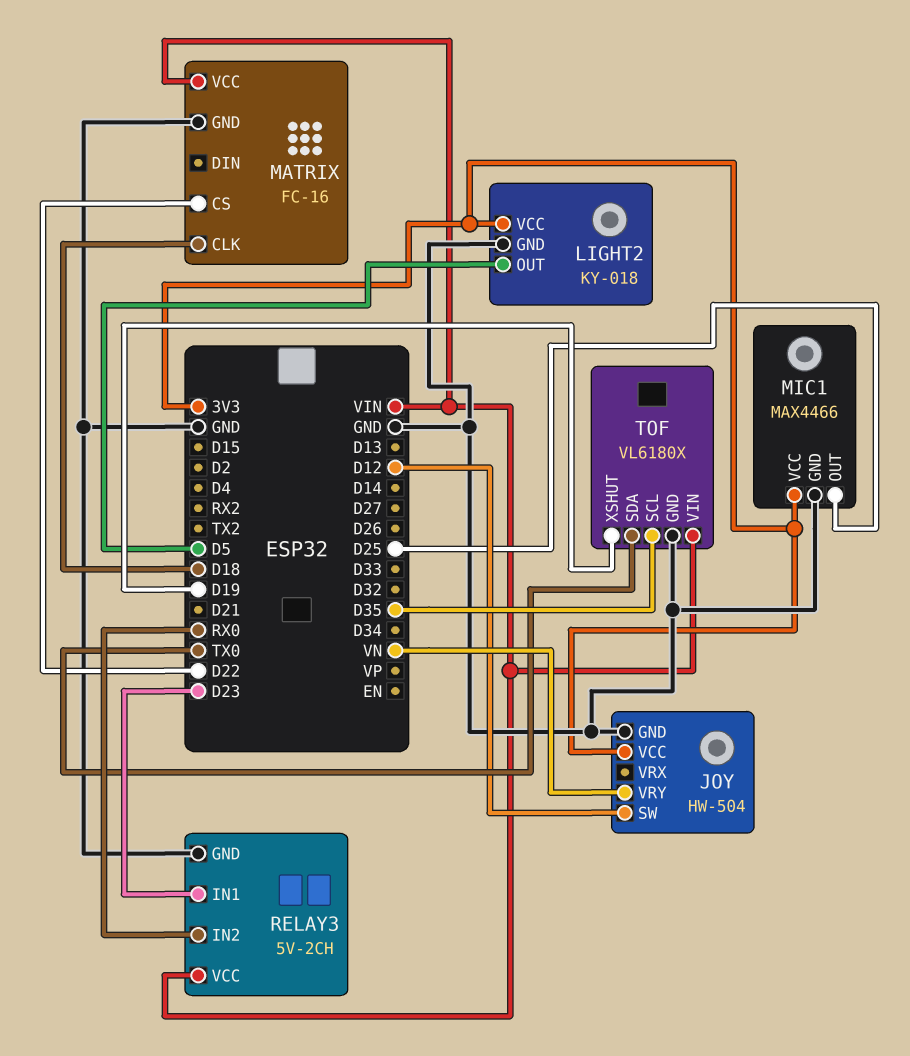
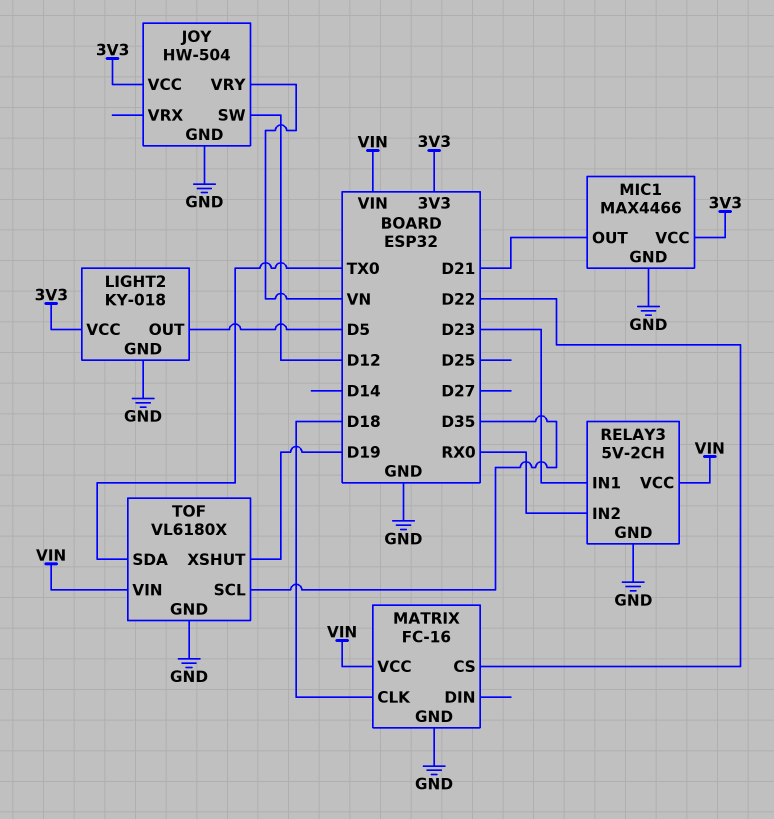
MIC1 pin OUT: D25 -> D21

